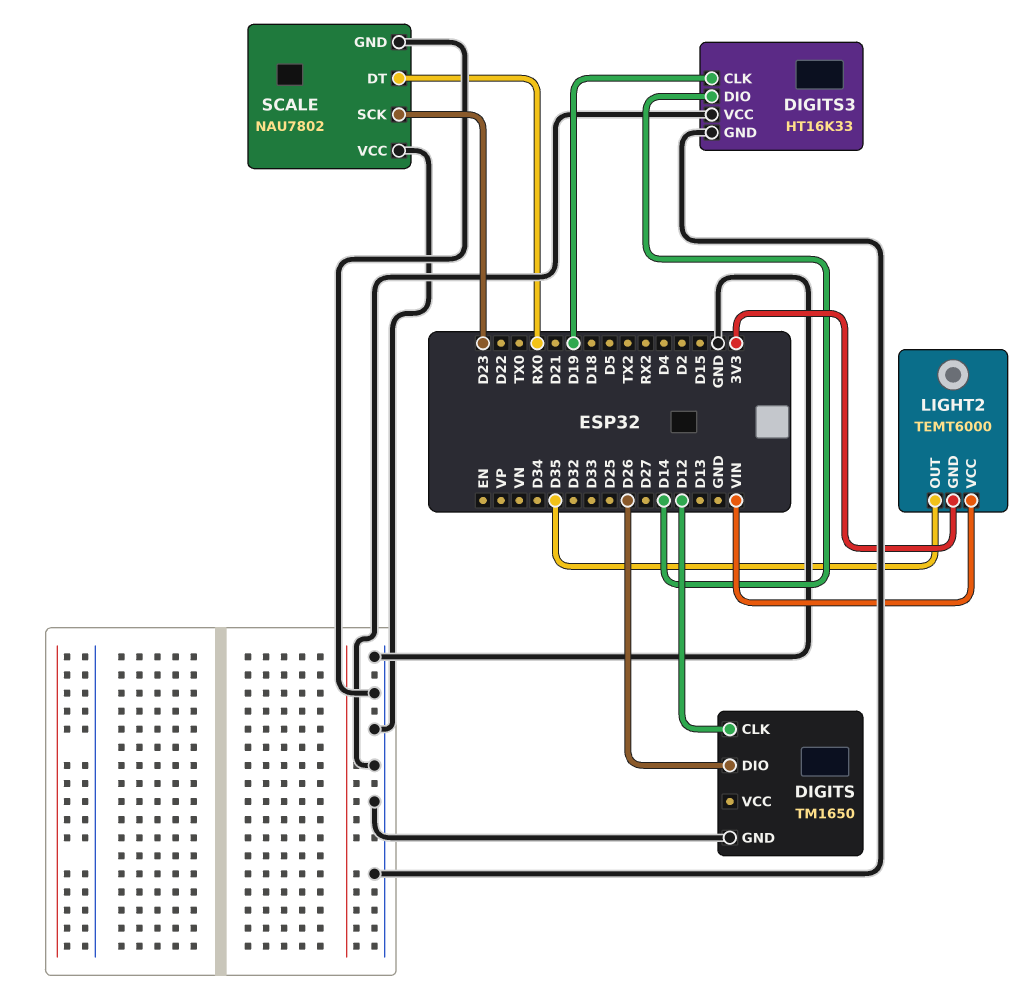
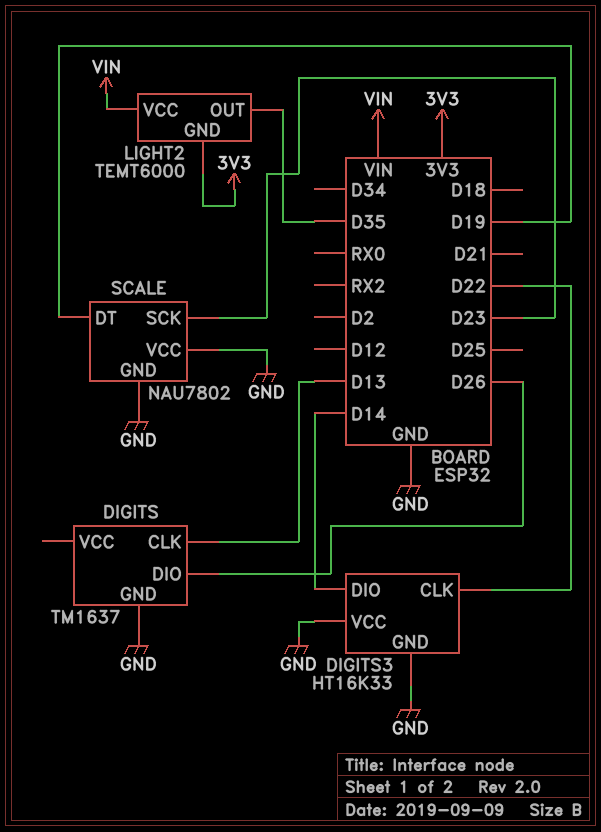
DIGITS: TM1650 -> TM1637
DIGITS pin CLK: D12 -> D13
DIGITS3 pin CLK: D19 -> D22
SCALE pin DT: RX0 -> D19

